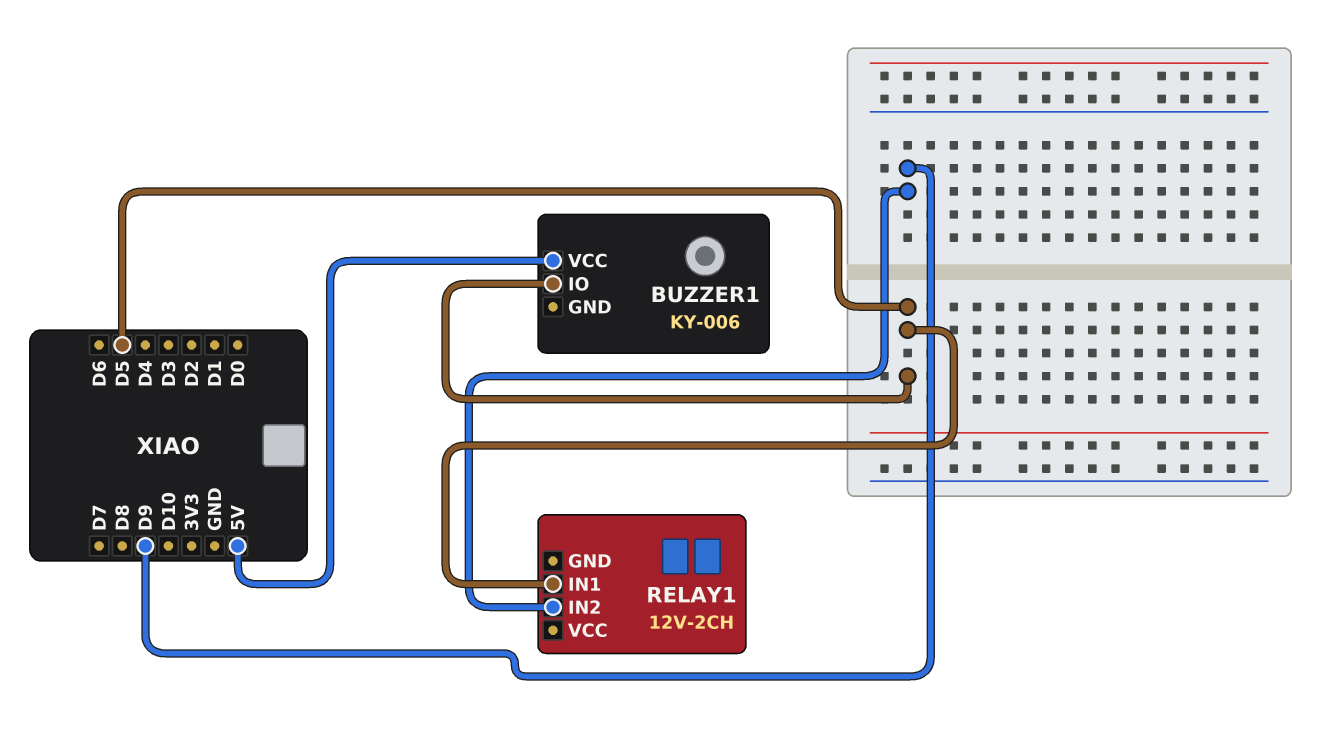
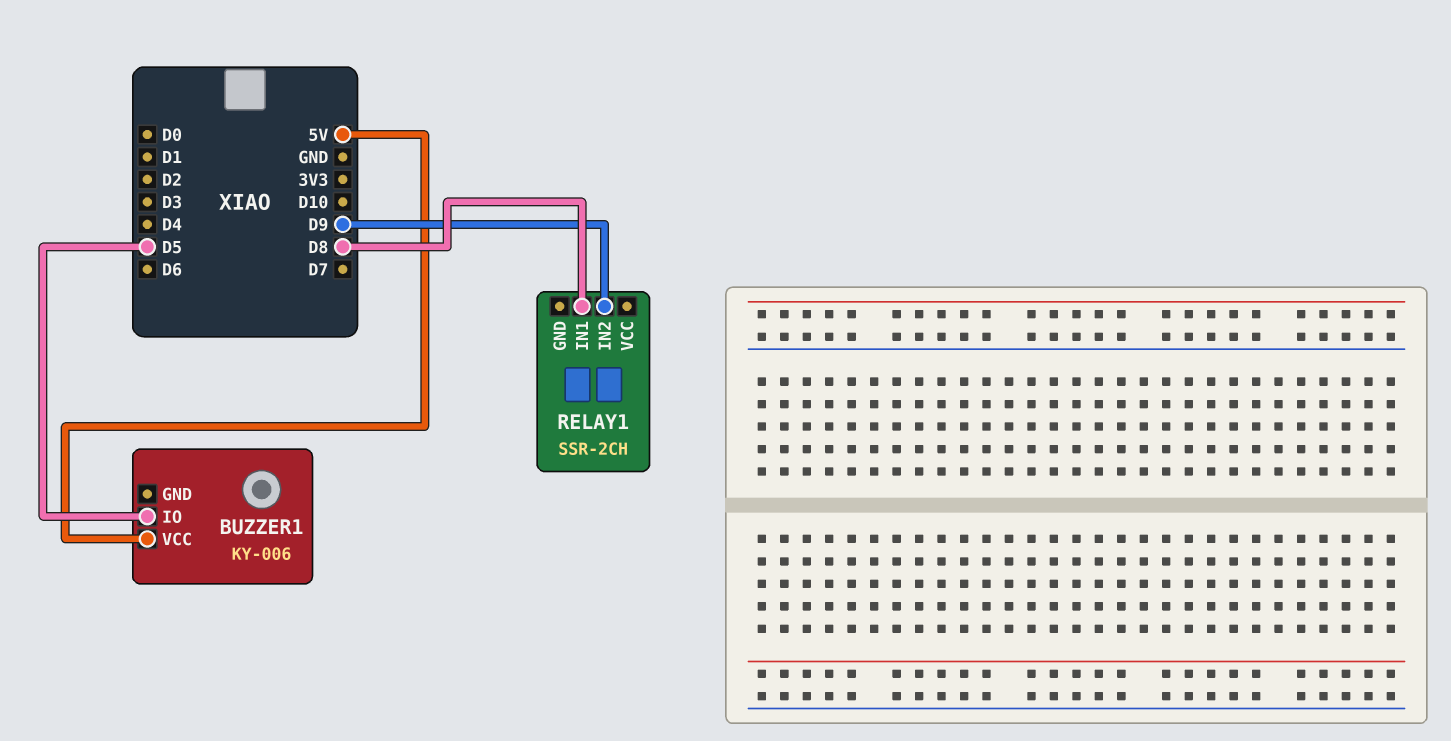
RELAY1: 12V-2CH -> SSR-2CH
RELAY1 pin IN1: D5 -> D8

